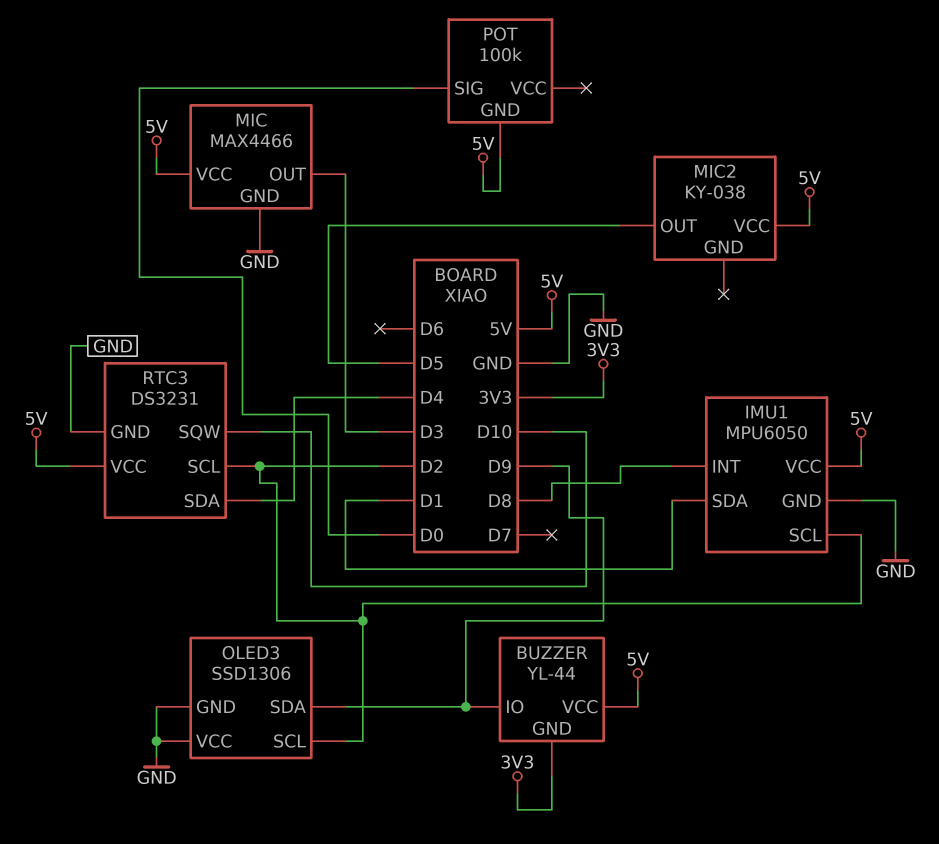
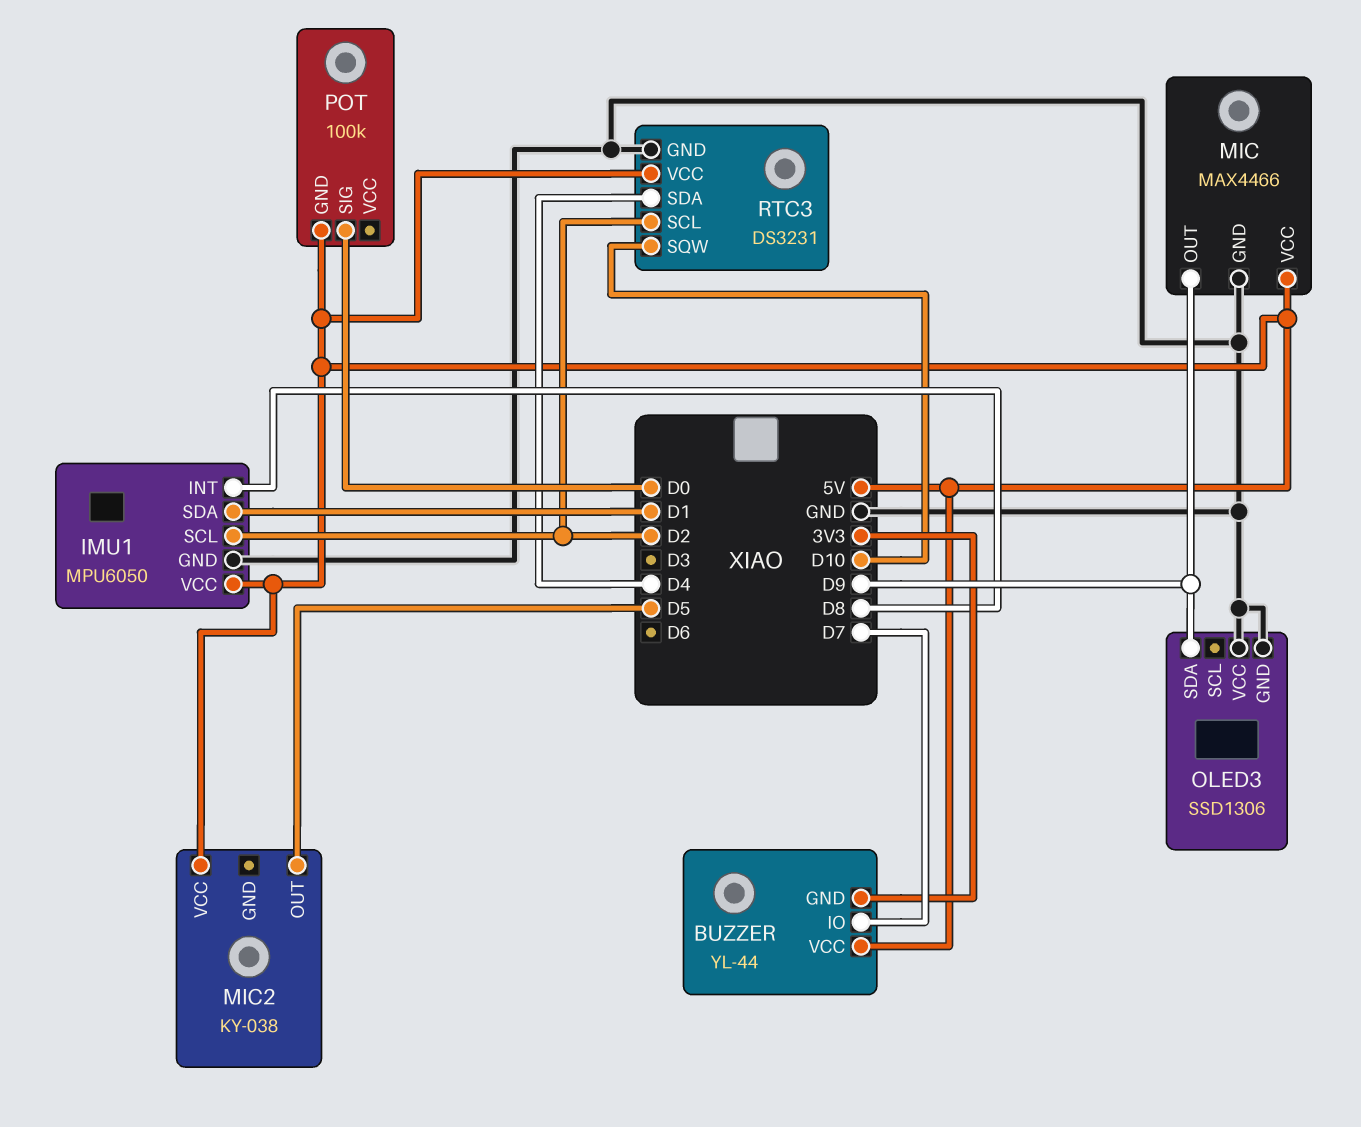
BUZZER pin IO: D9 -> D7
MIC pin OUT: D3 -> D9
OLED3 pin SCL: D2 -> none

